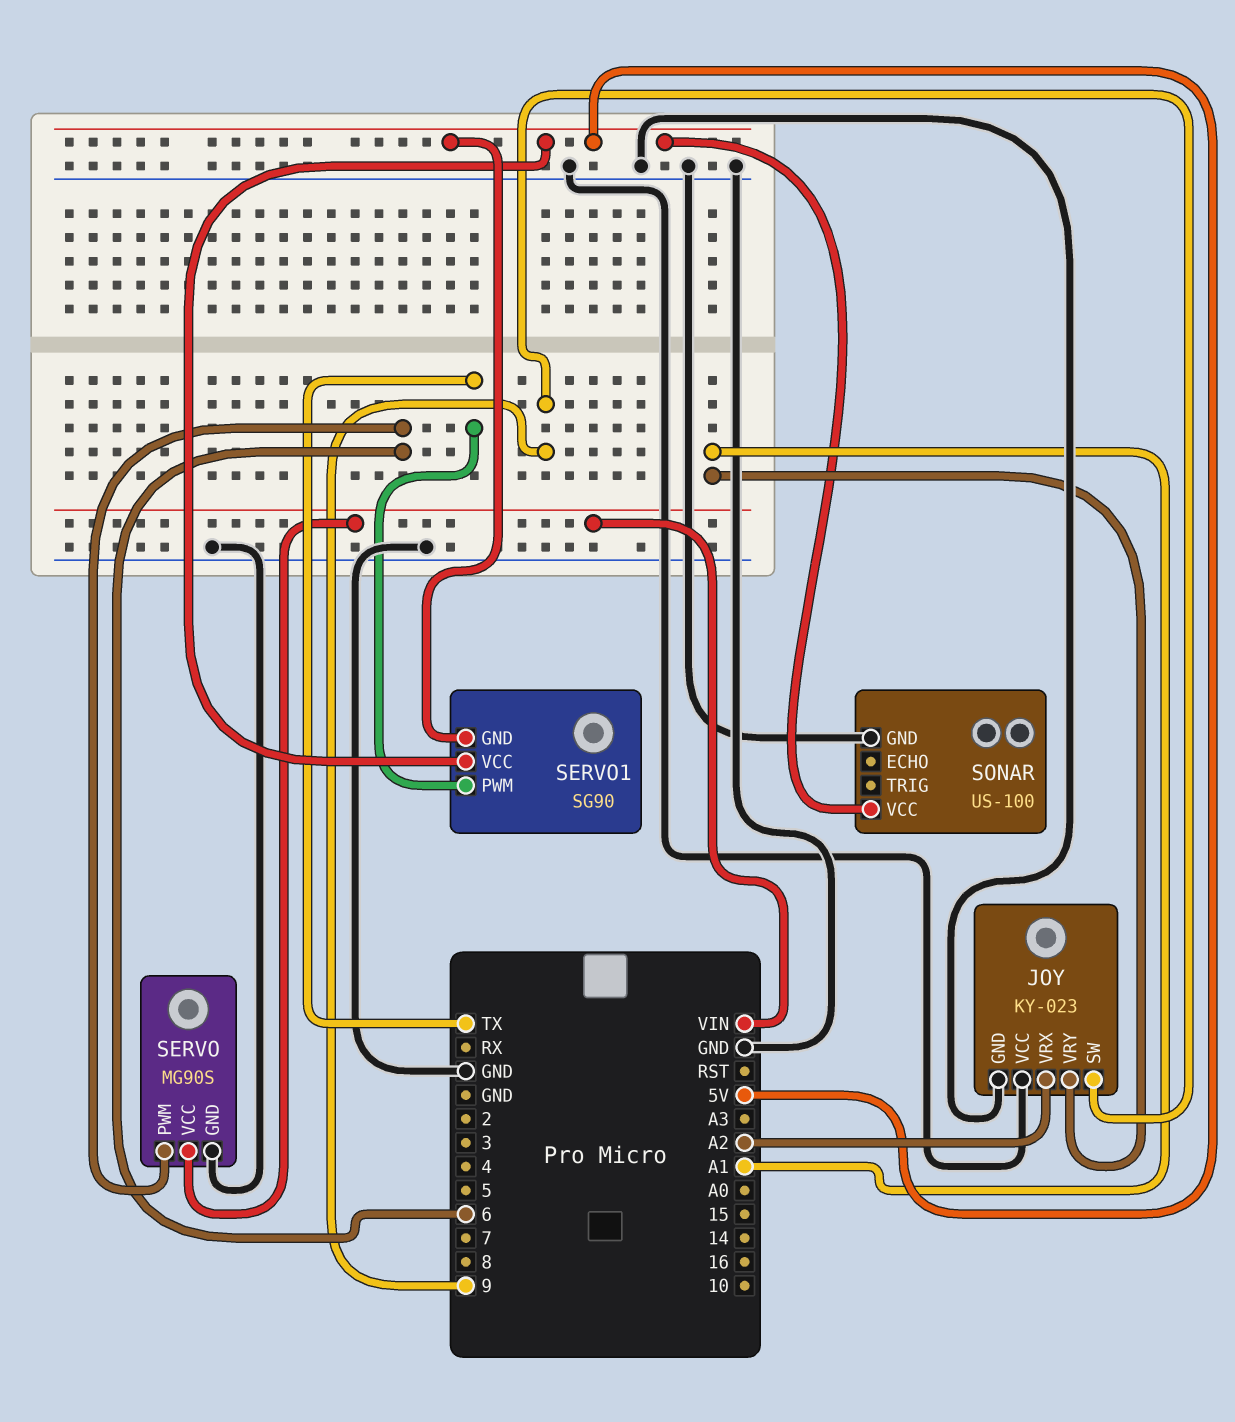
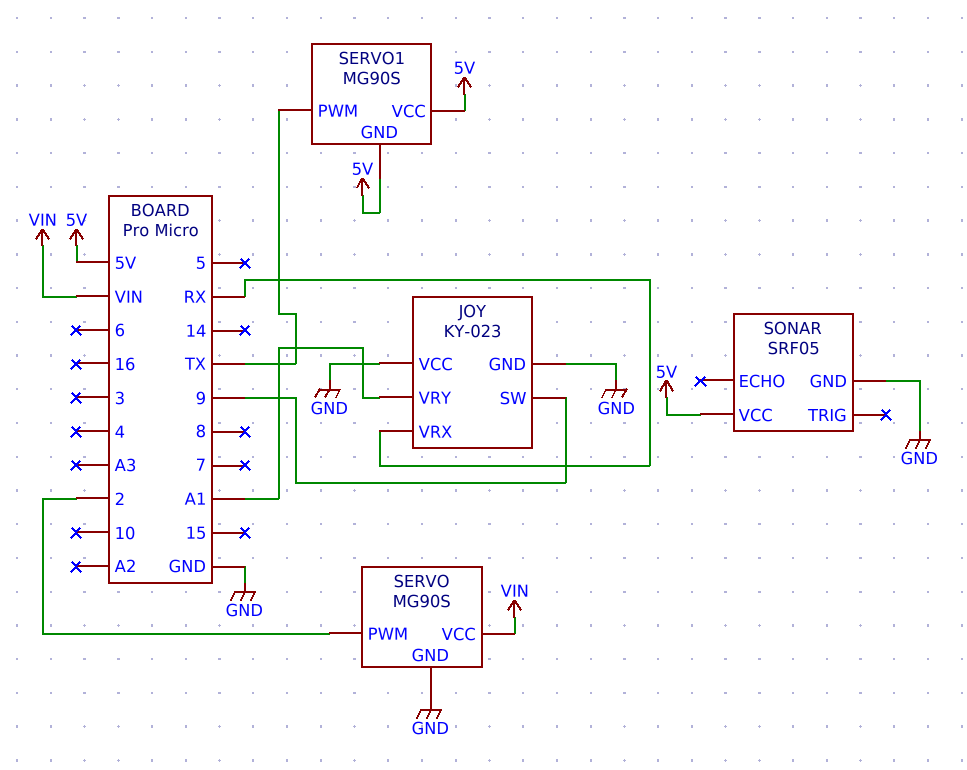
JOY pin VRX: A2 -> RX
SERVO pin PWM: 6 -> 2
SERVO1: SG90 -> MG90S
SONAR: US-100 -> SRF05

